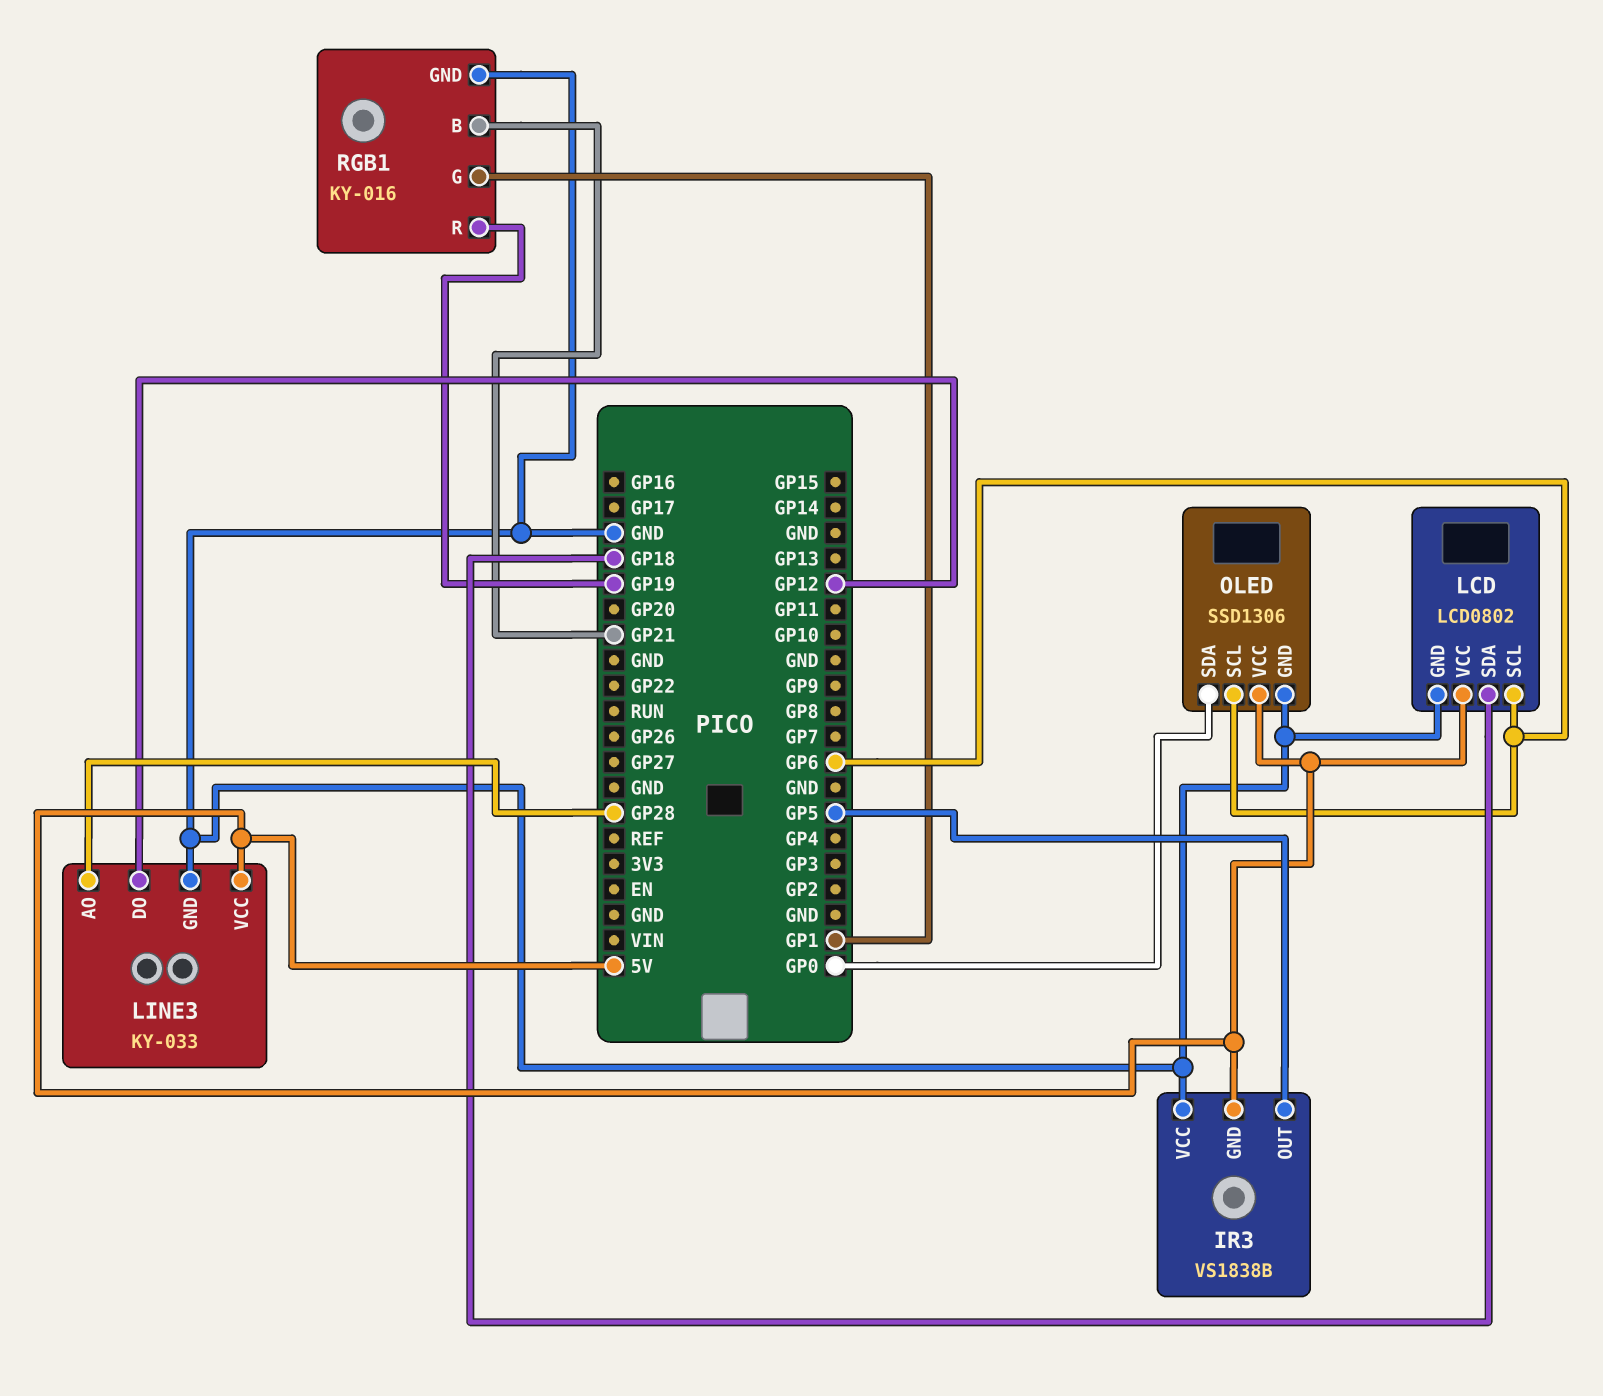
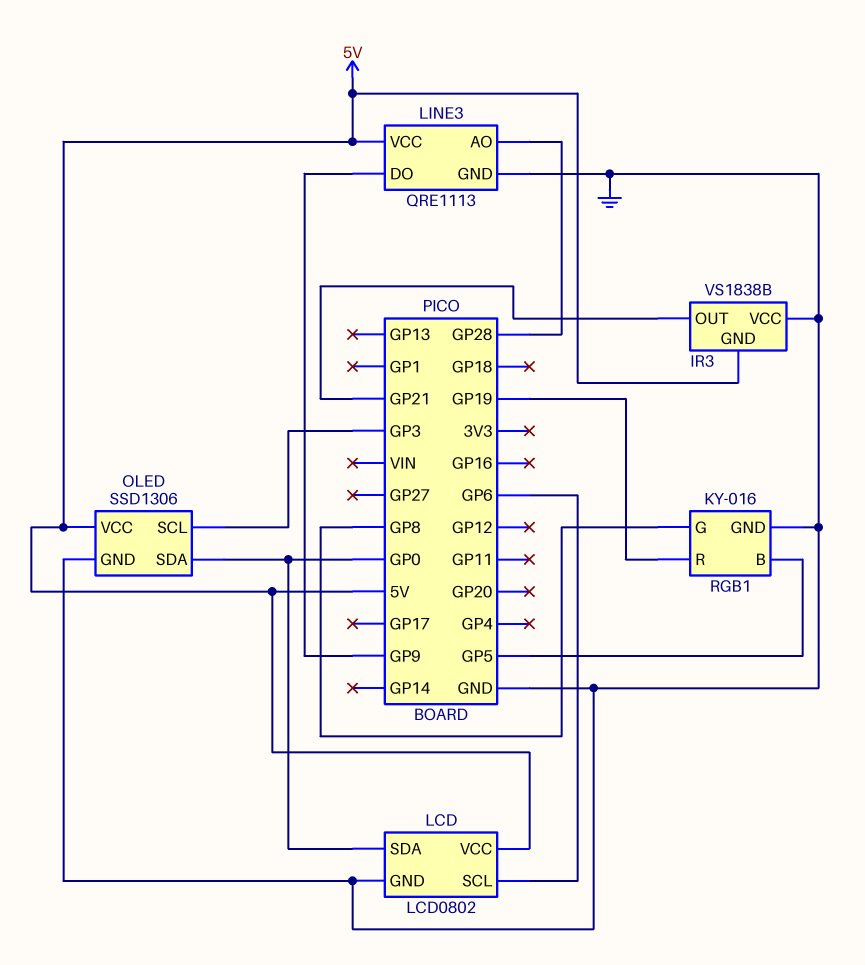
IR3 pin OUT: GP5 -> GP21
LCD pin SDA: GP18 -> GP0
LINE3: KY-033 -> QRE1113
LINE3 pin DO: GP12 -> GP9
OLED pin SCL: GP6 -> GP3
RGB1 pin B: GP21 -> GP5
RGB1 pin G: GP1 -> GP8

